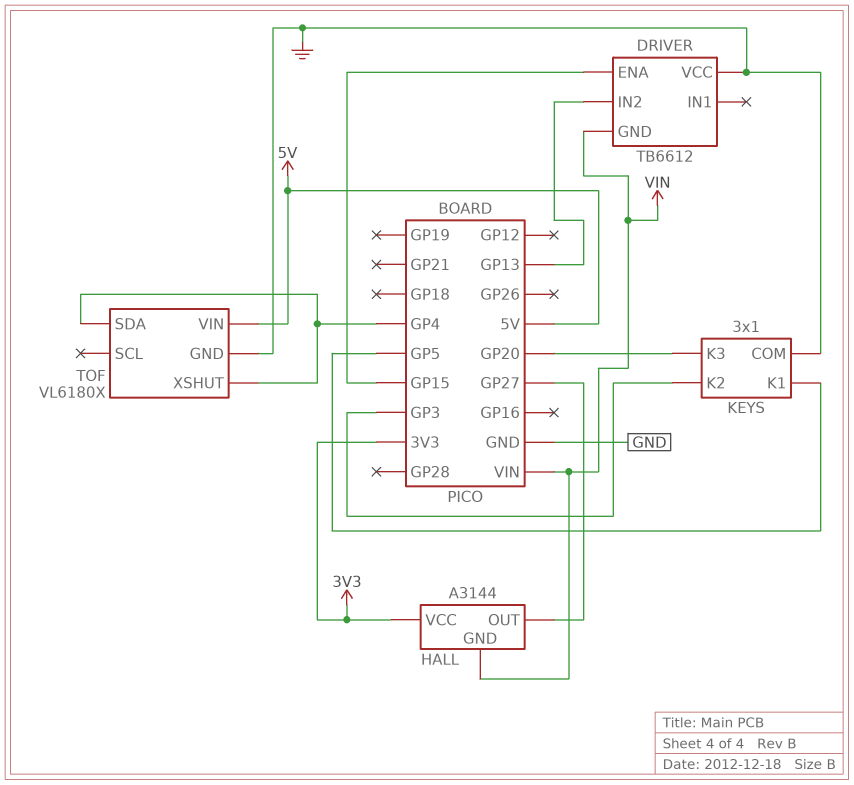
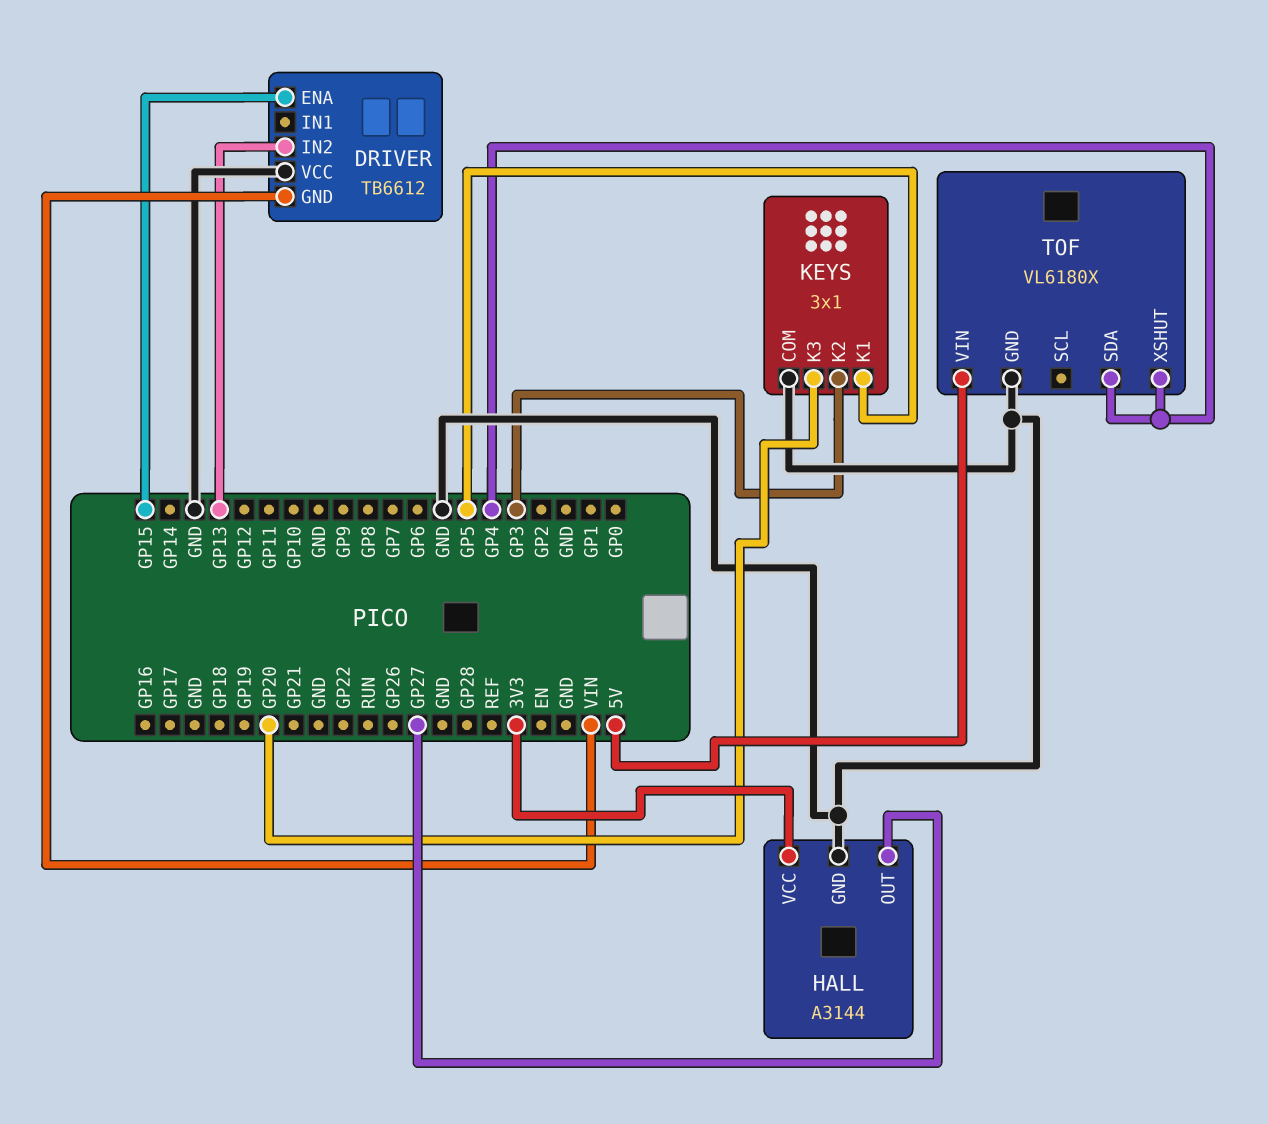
HALL pin GND: VIN -> GND

